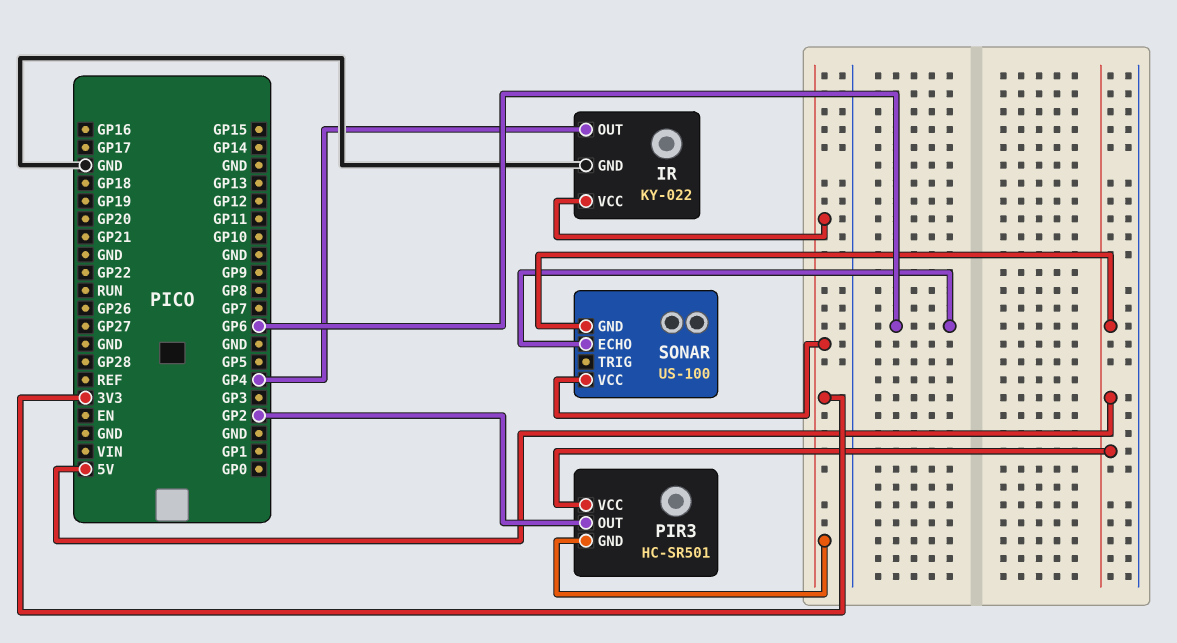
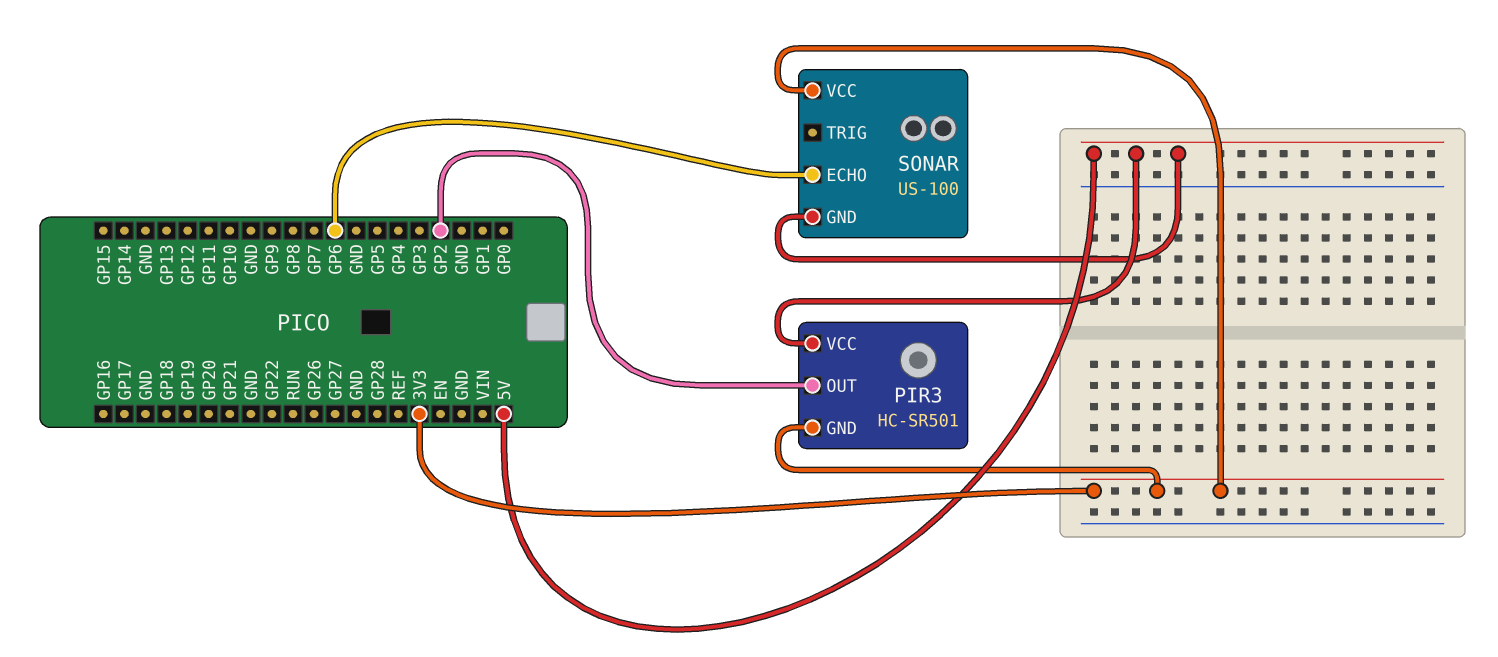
IR: KY-022 -> none
IR pin GND: GND -> none
IR pin OUT: GP4 -> none
IR pin VCC: 3V3 -> none

